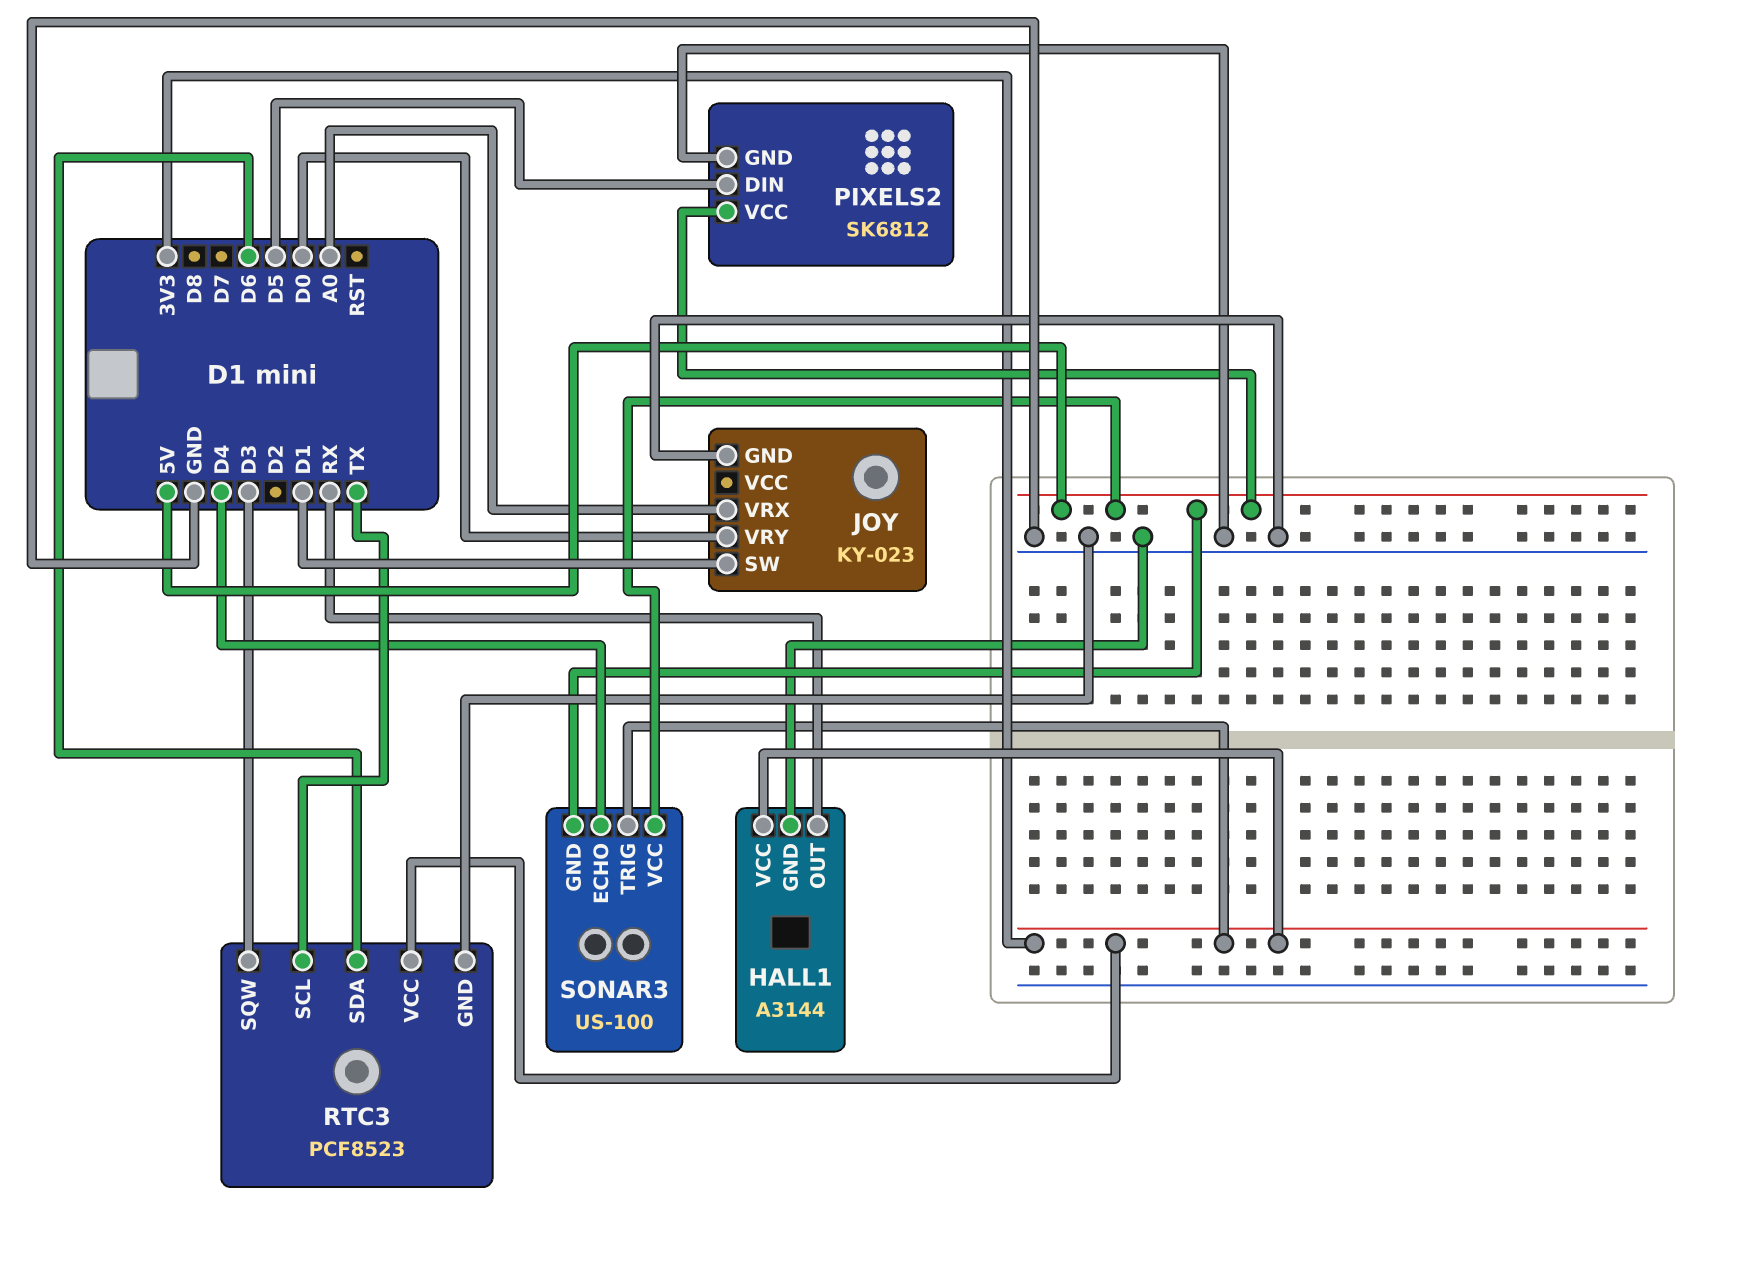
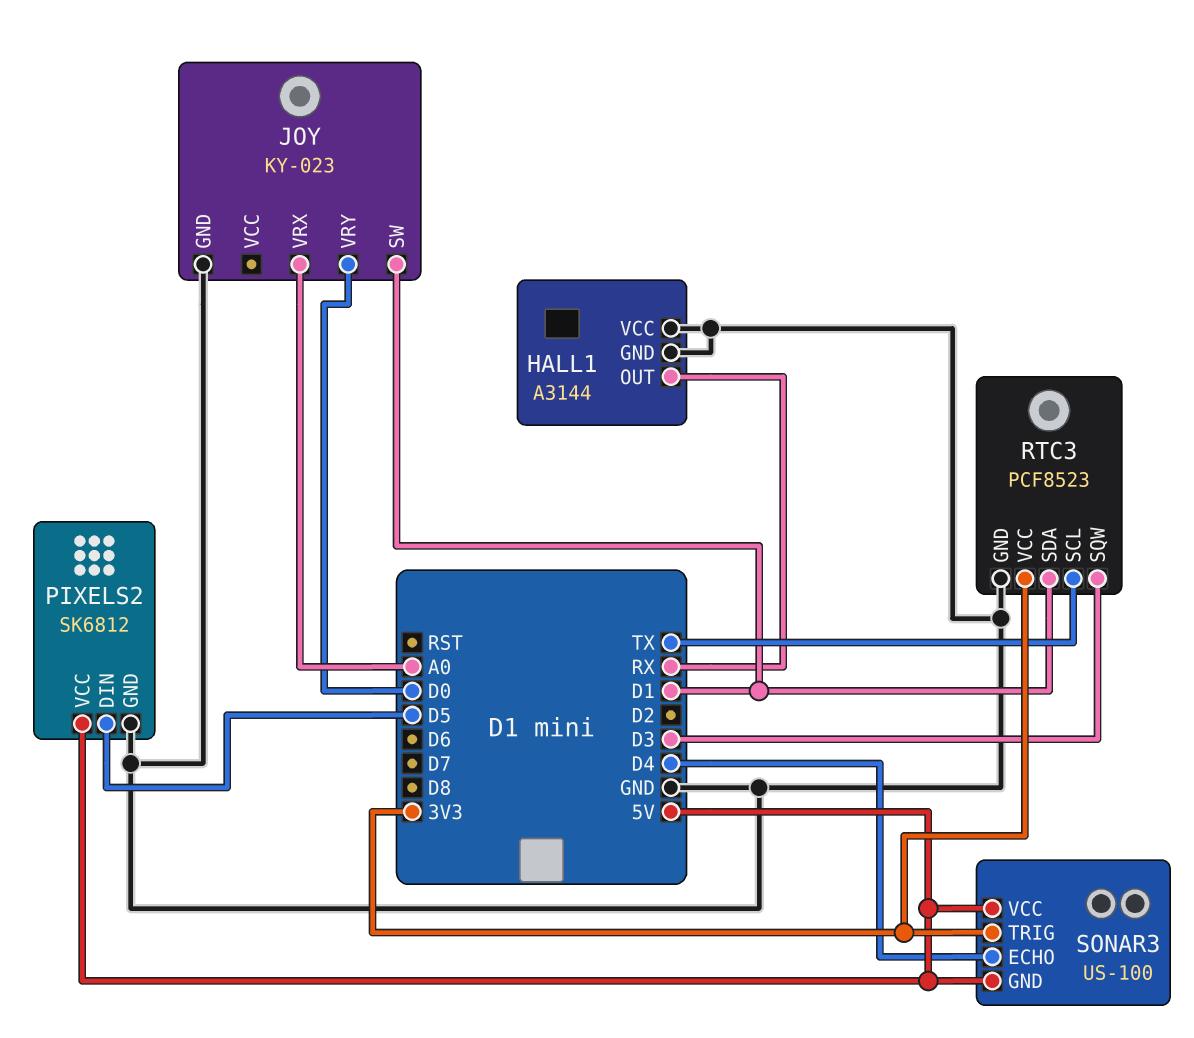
HALL1 pin VCC: 3V3 -> GND
RTC3 pin SDA: D6 -> D1

